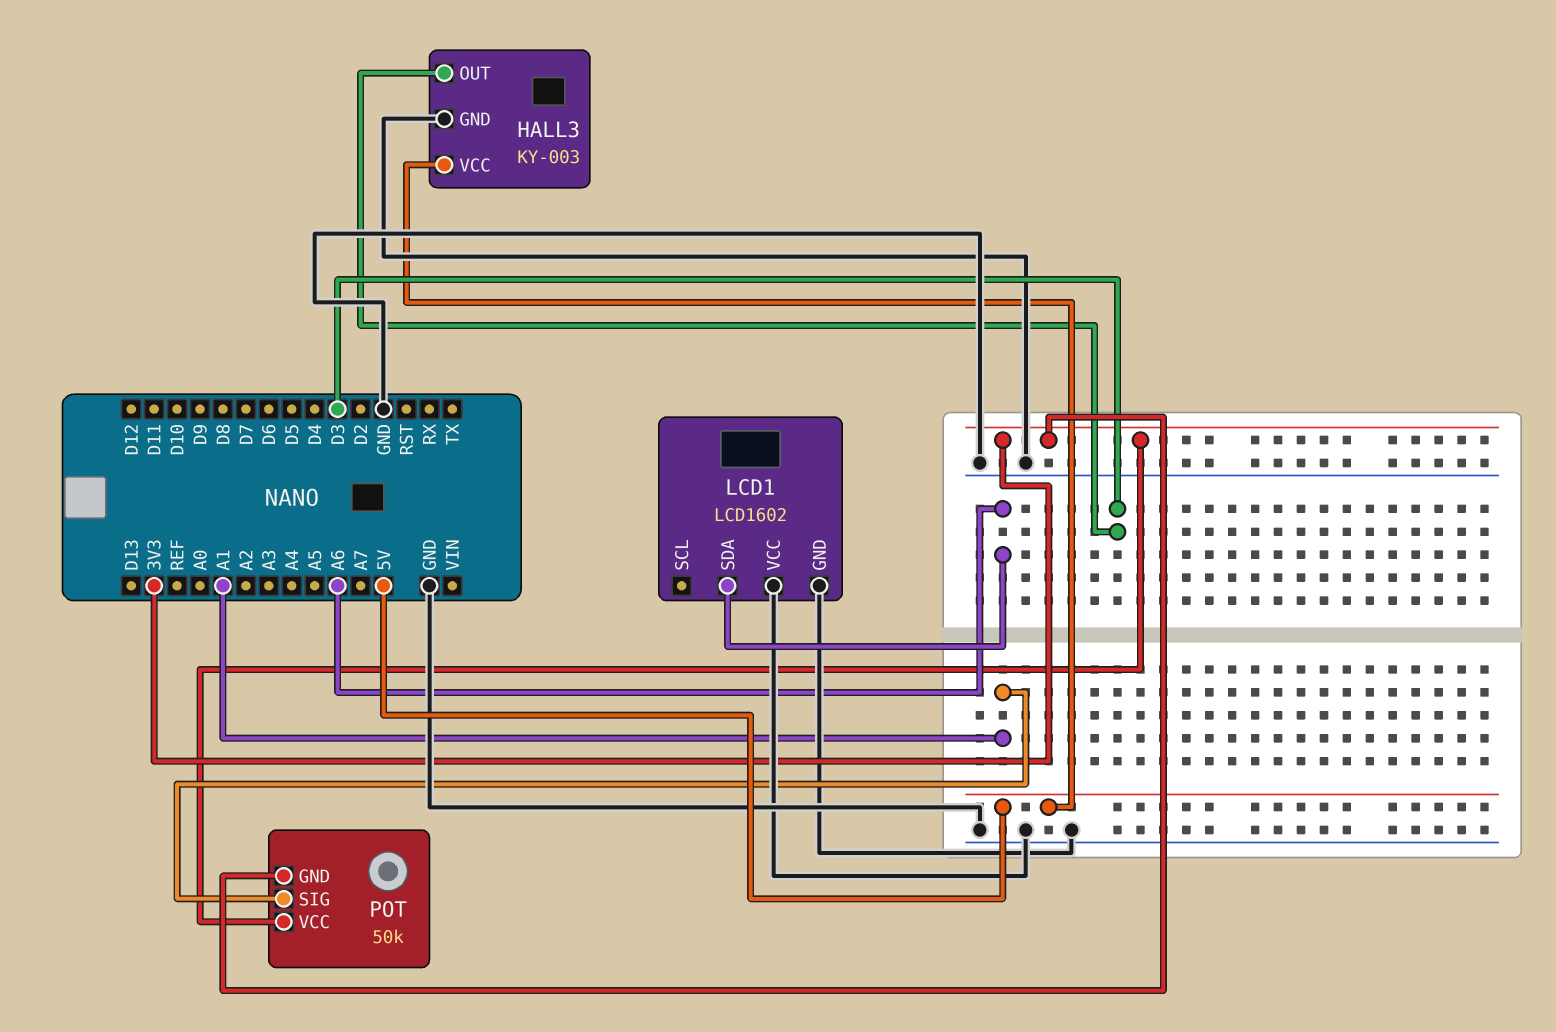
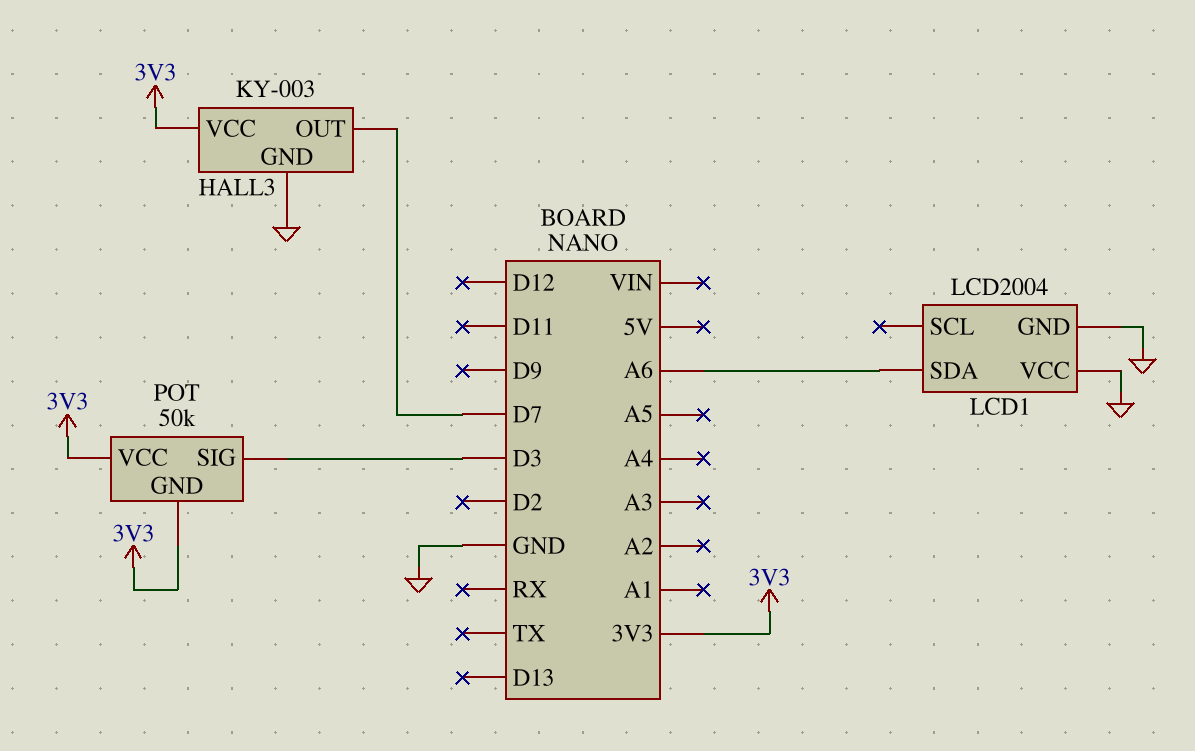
HALL3 pin OUT: D3 -> D7
HALL3 pin VCC: 5V -> 3V3
LCD1: LCD1602 -> LCD2004
POT pin SIG: A1 -> D3

